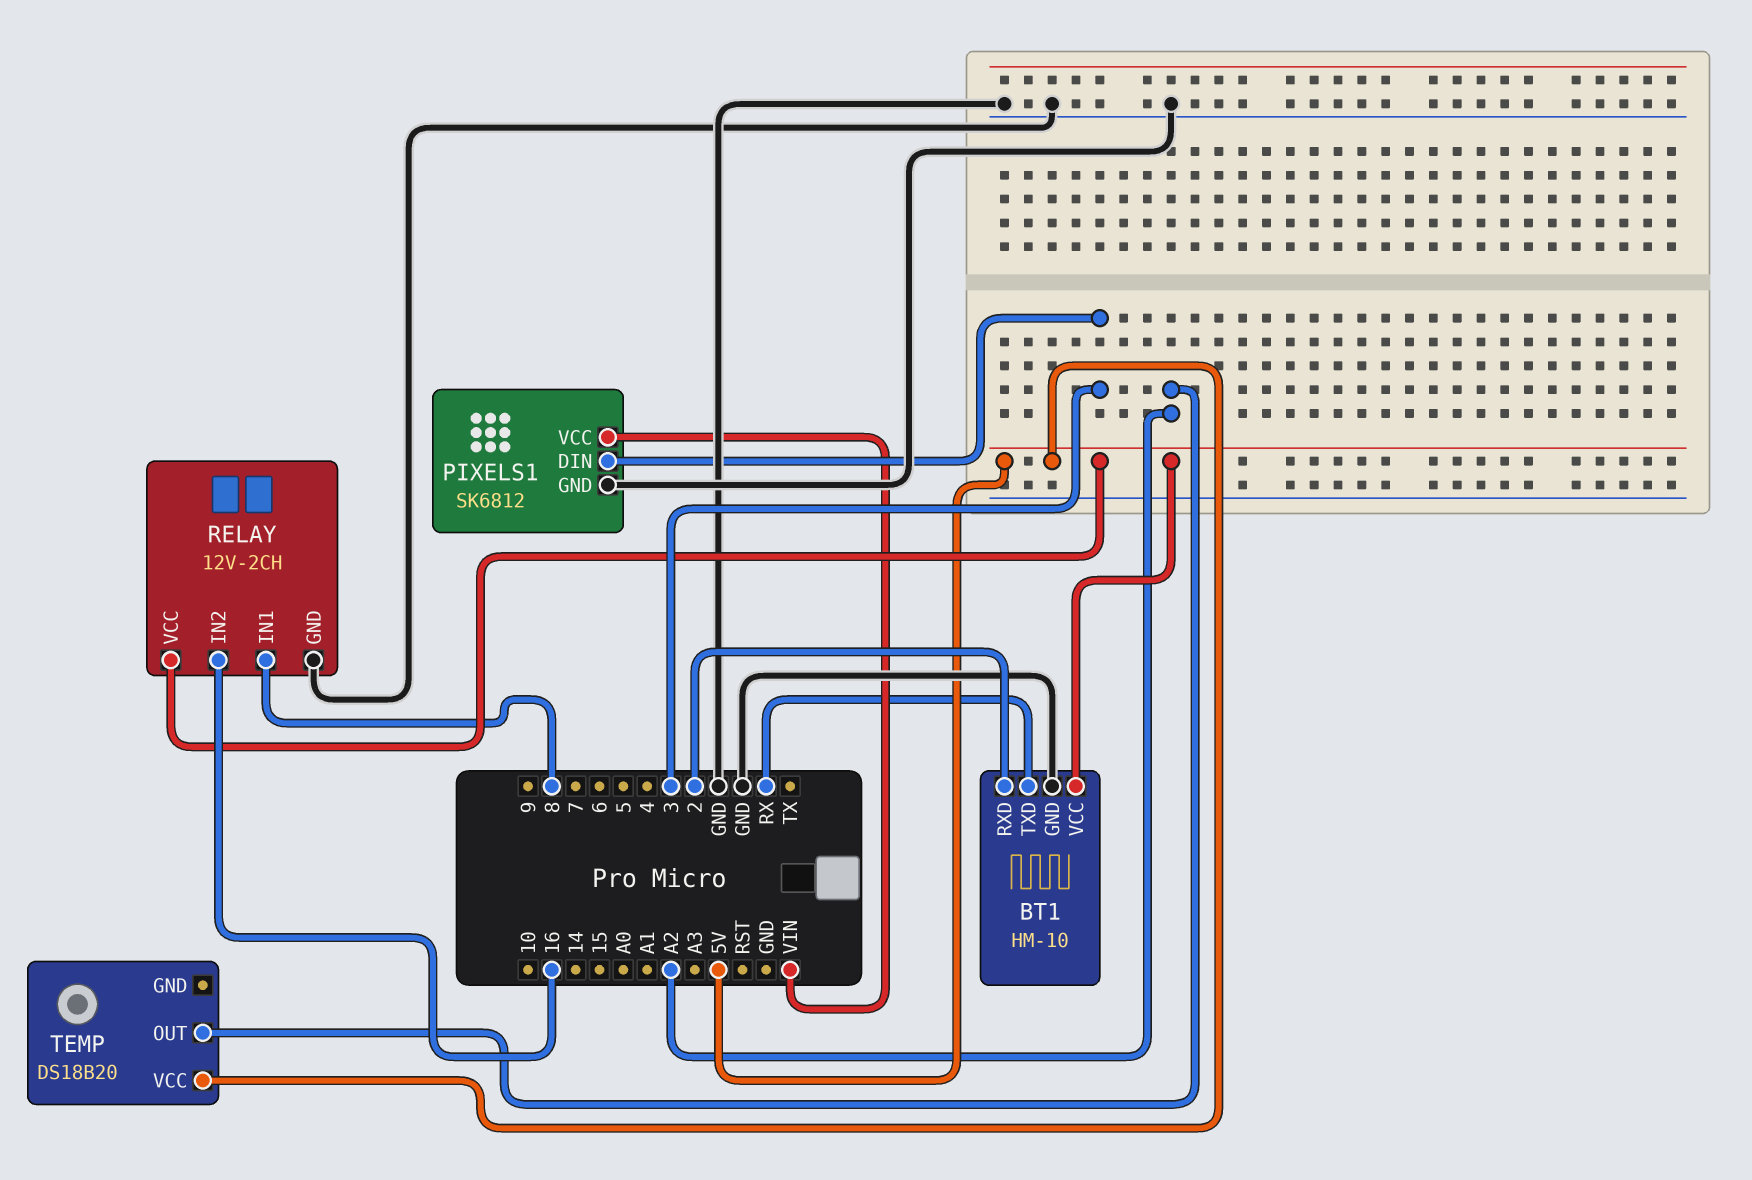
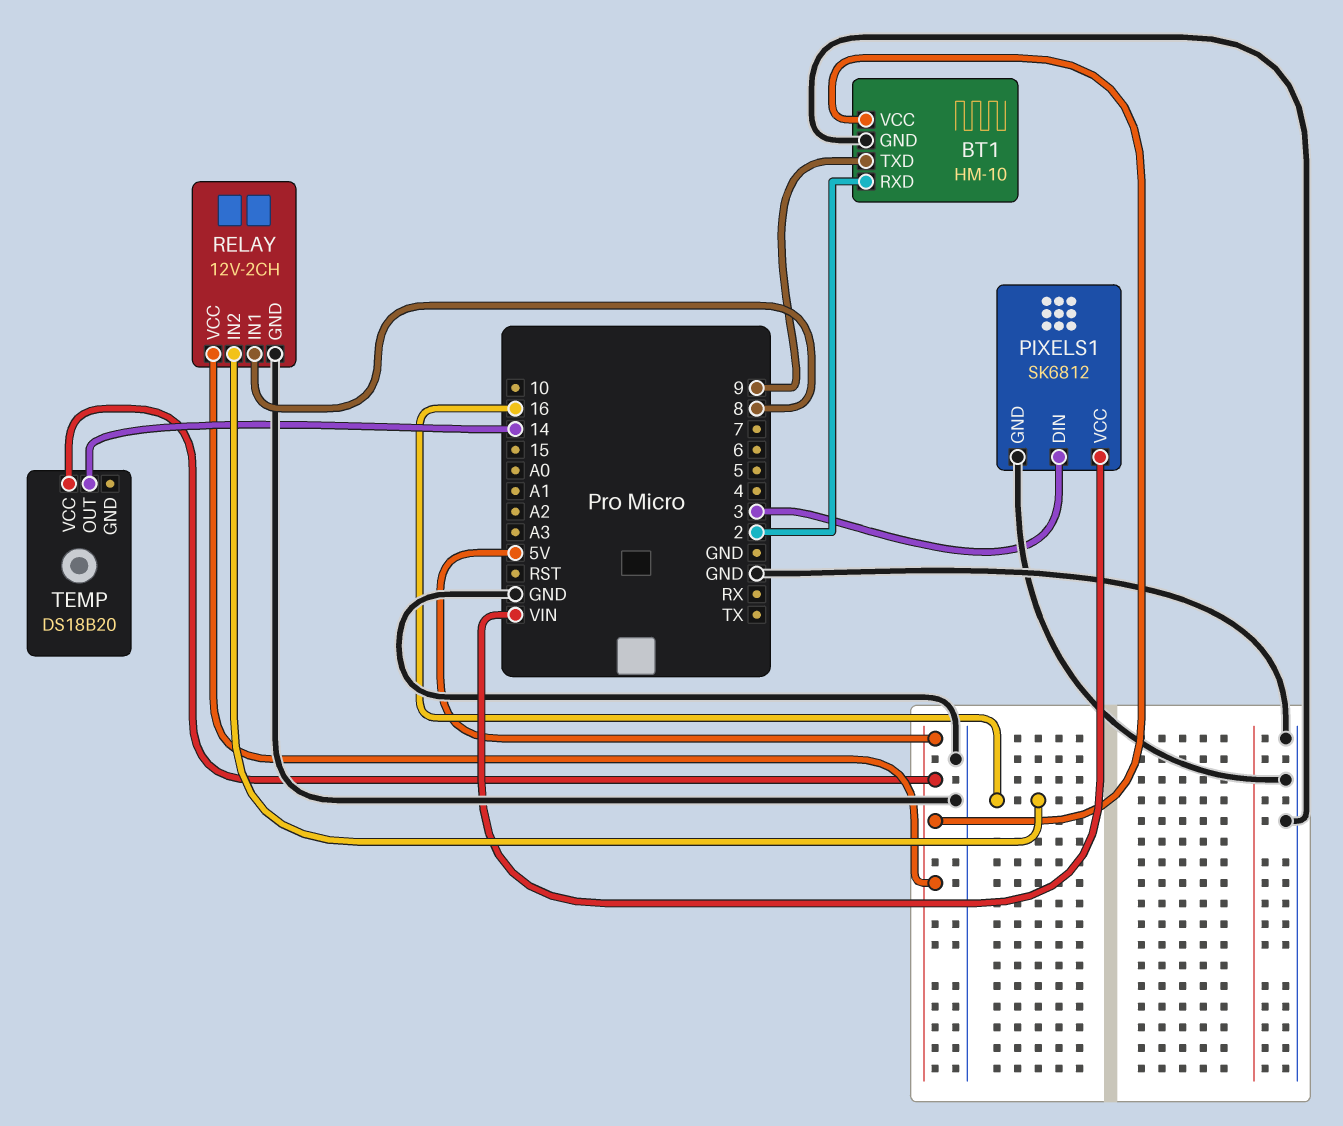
BT1 pin TXD: RX -> 9
TEMP pin OUT: A2 -> 14

